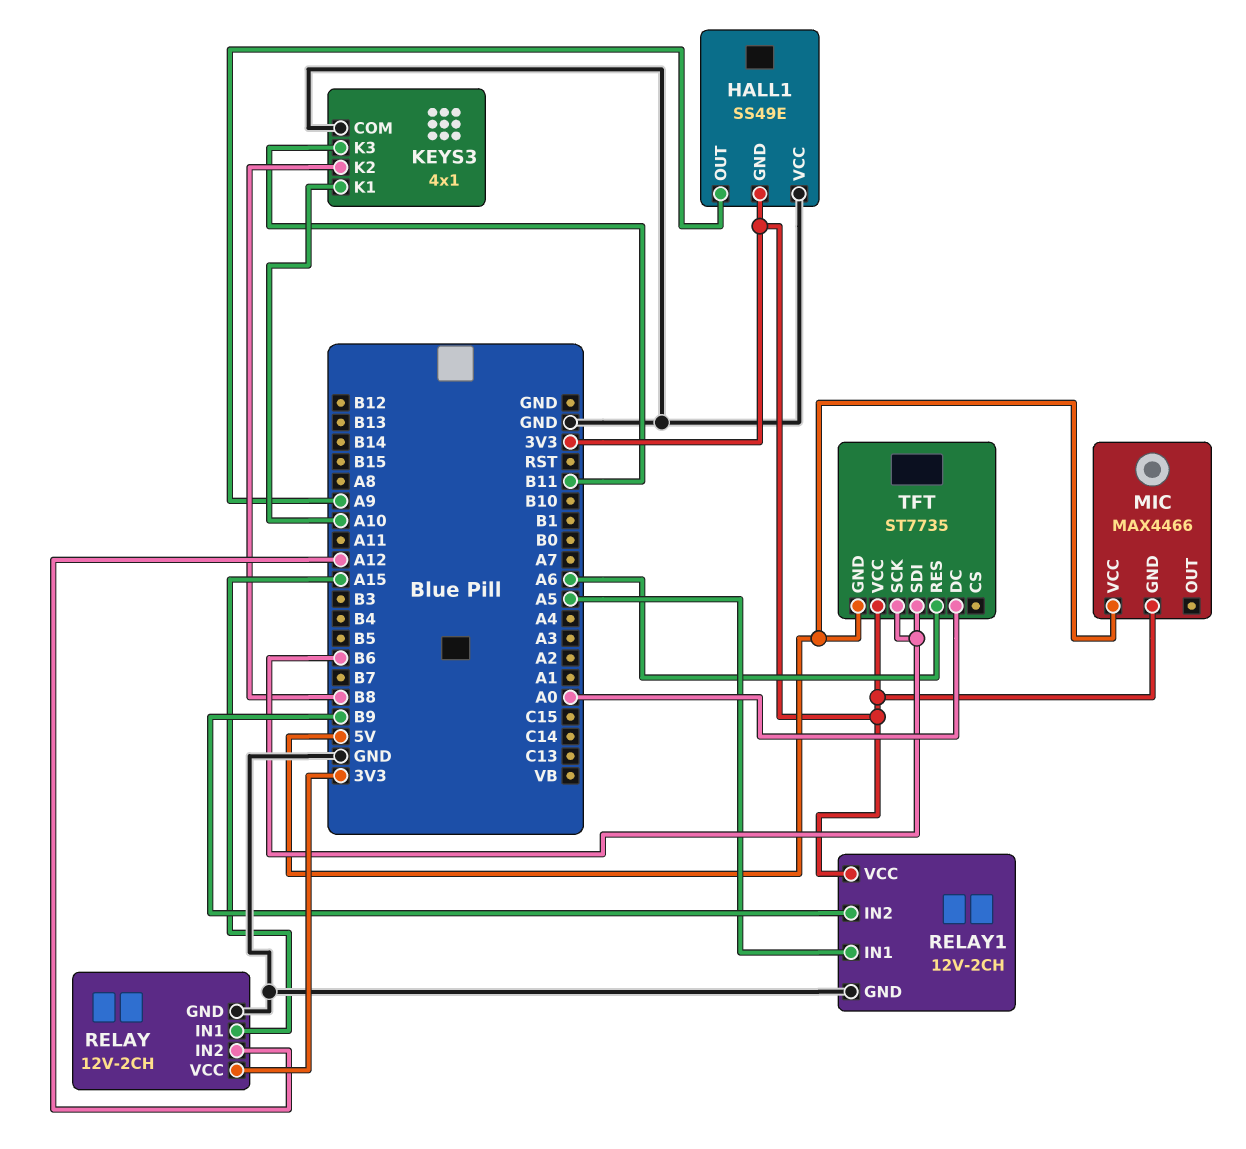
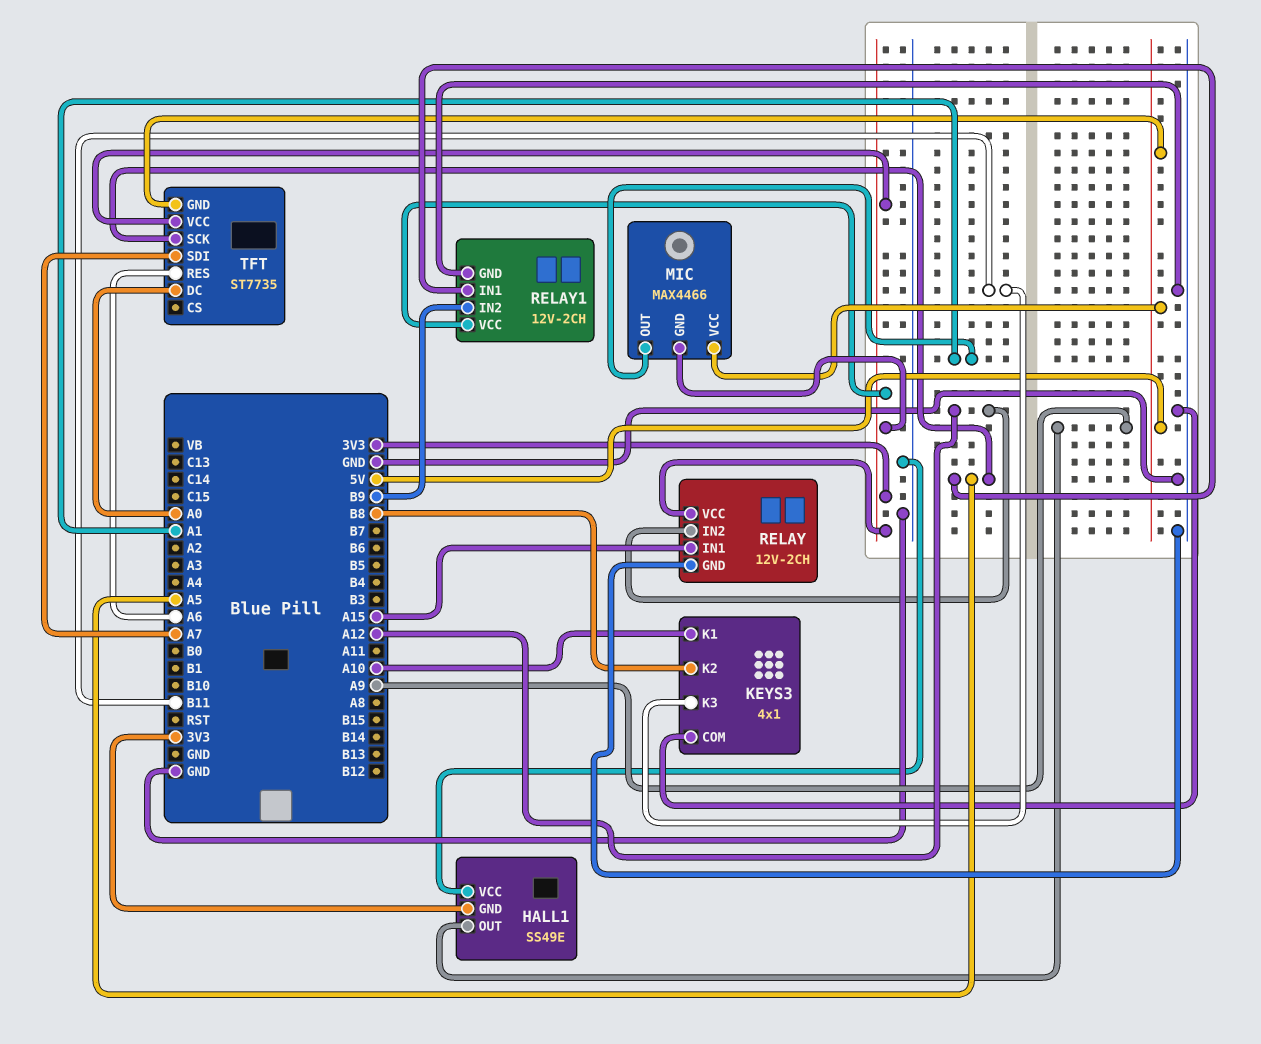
MIC pin OUT: none -> A1
TFT pin SCK: B6 -> A5
TFT pin SDI: B6 -> A7

